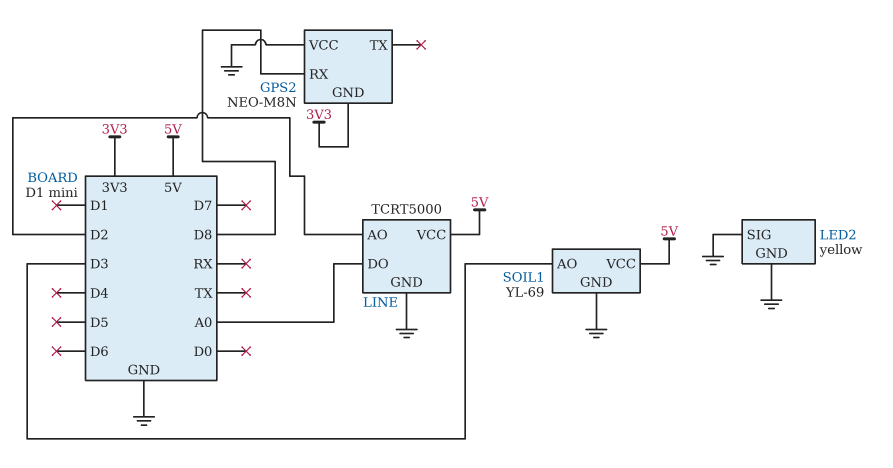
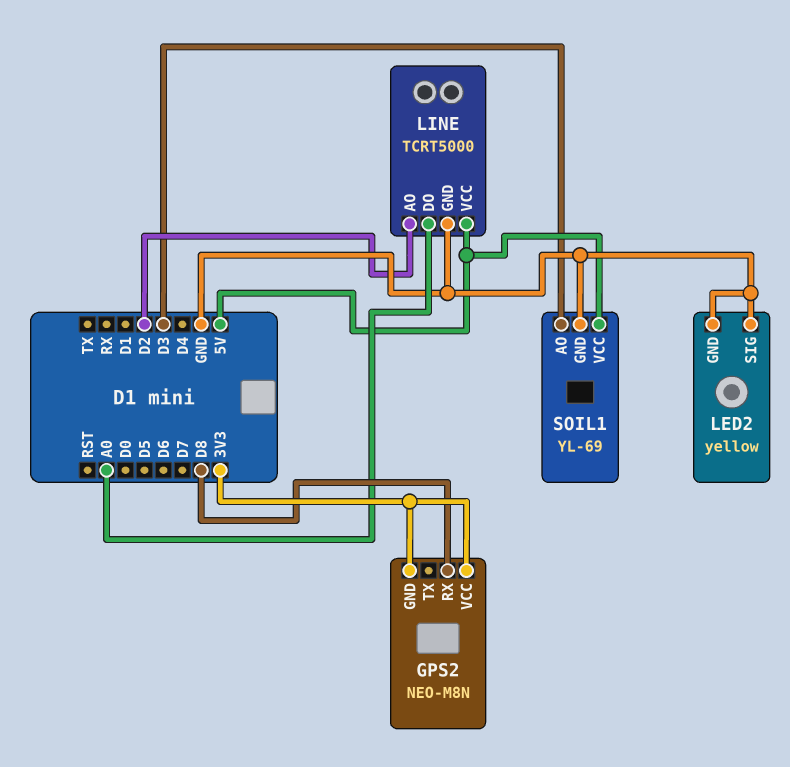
GPS2 pin VCC: GND -> 3V3

